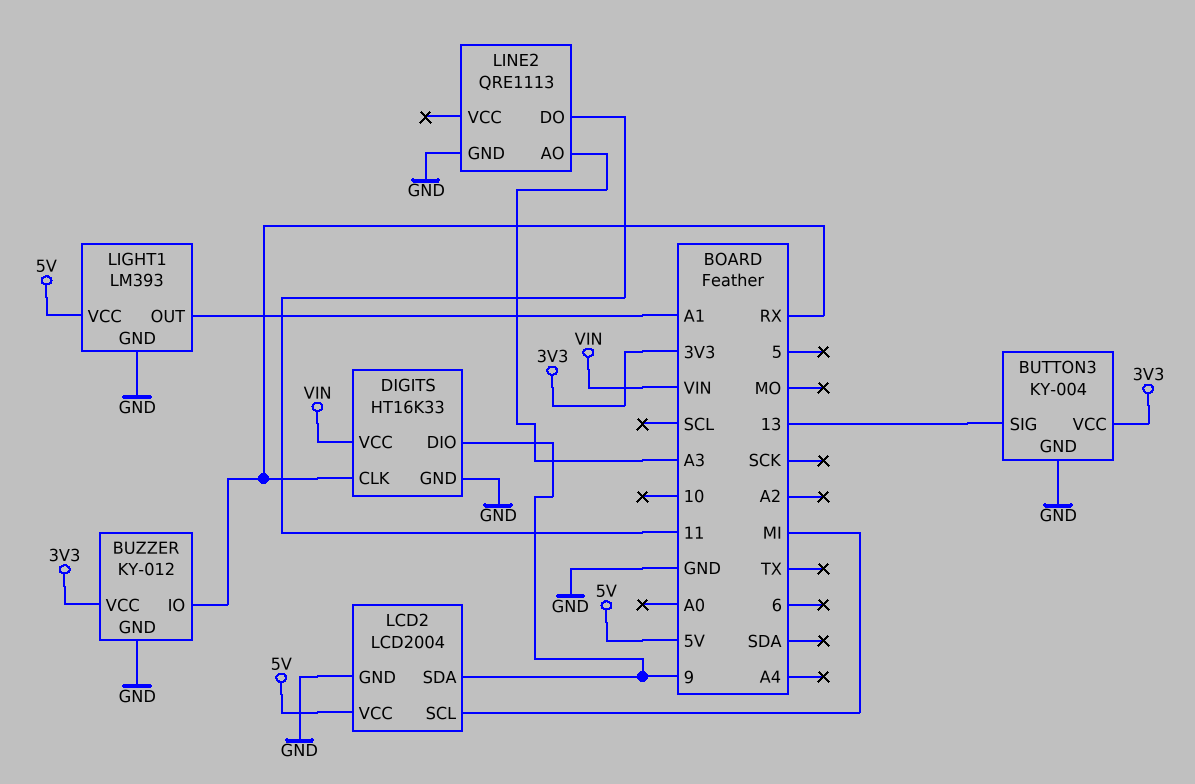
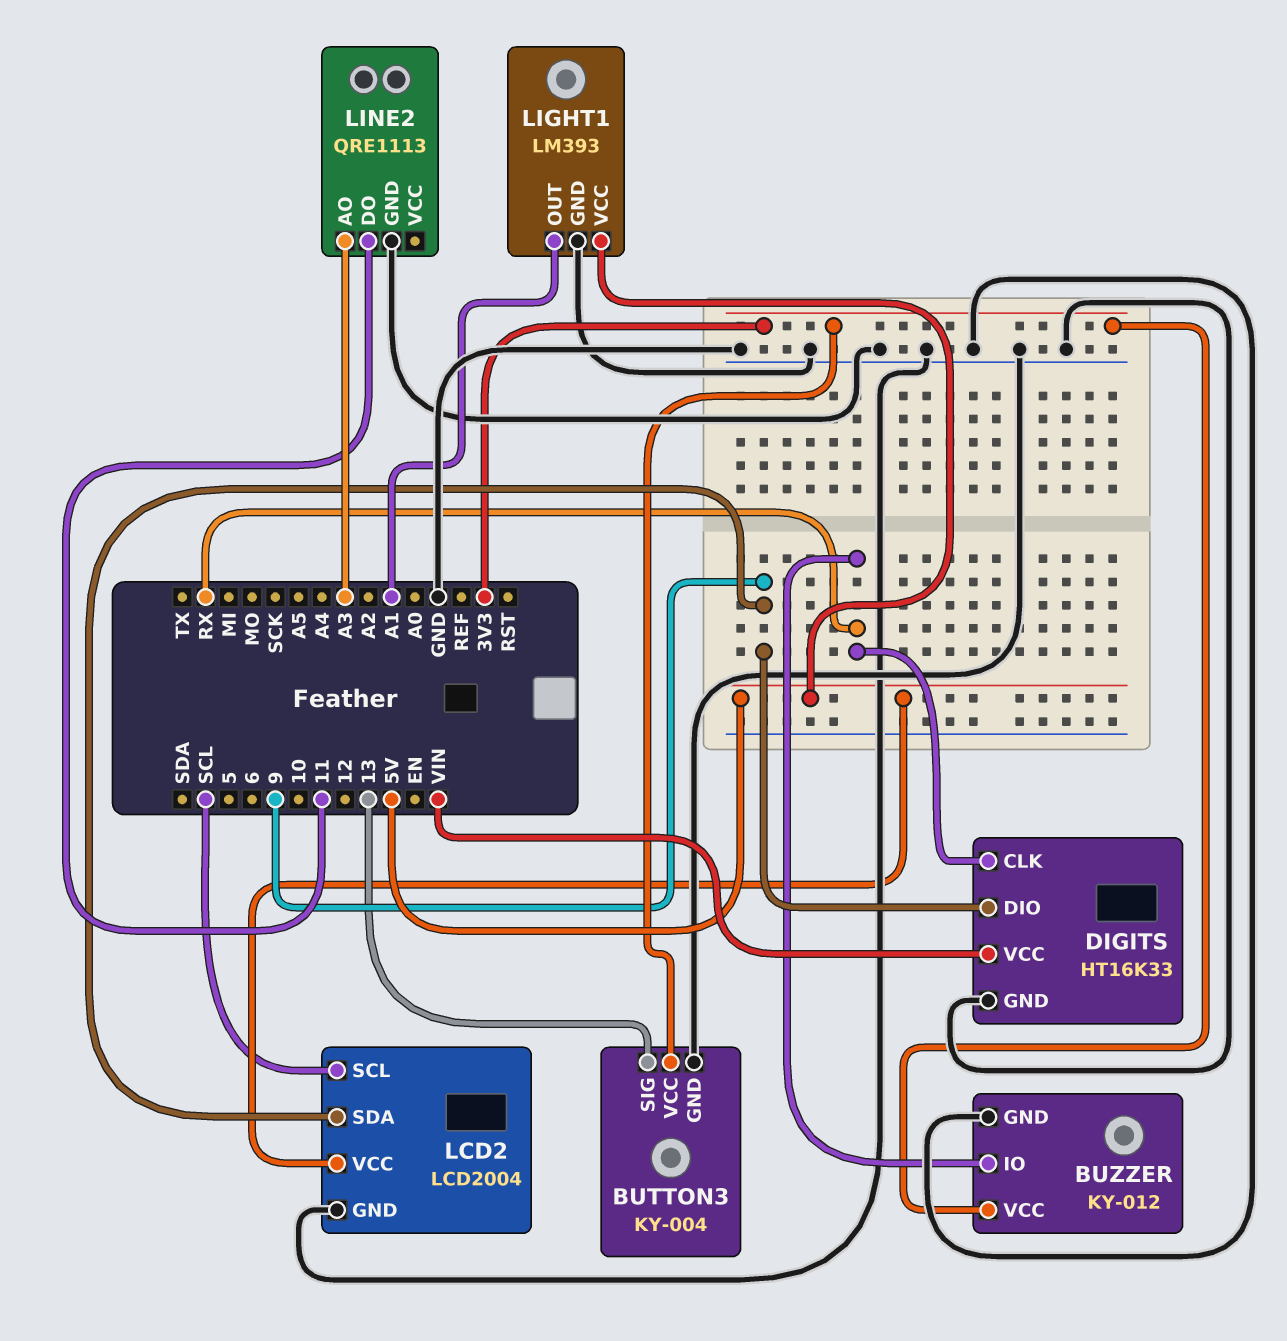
LCD2 pin SCL: MI -> SCL

